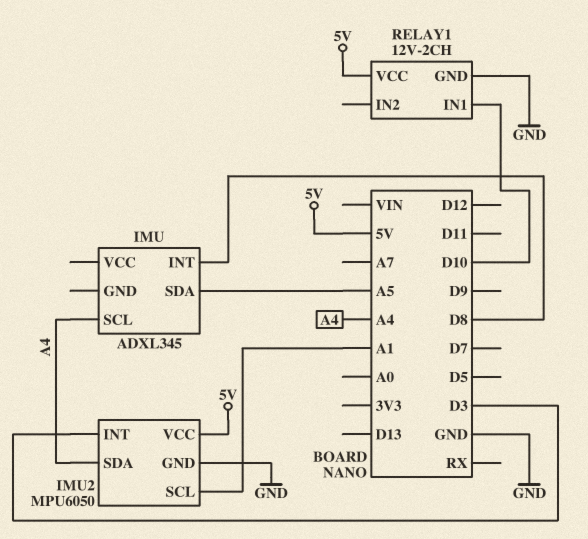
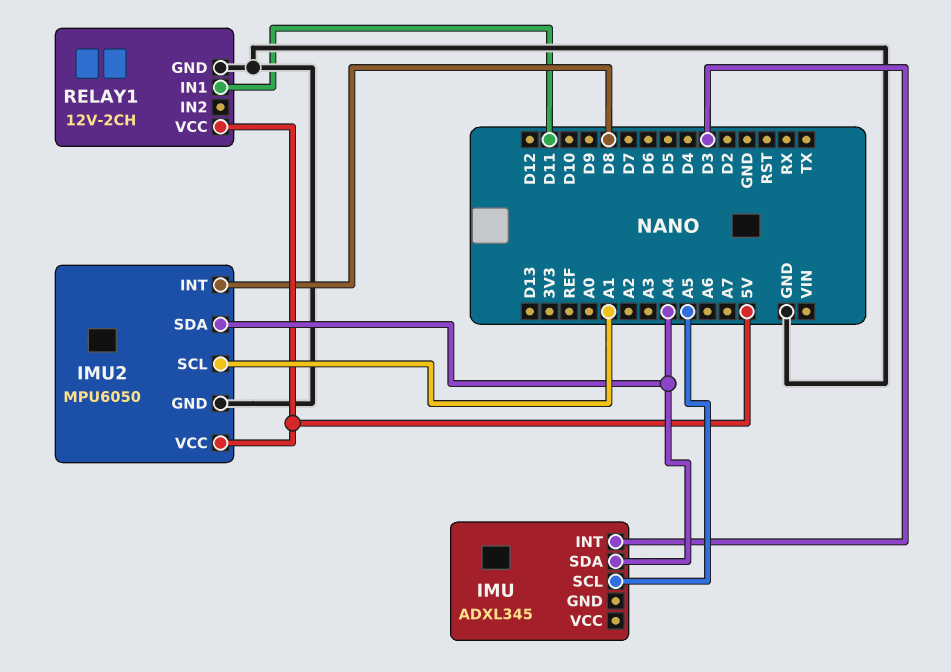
IMU pin INT: D8 -> D3
IMU pin SCL: A4 -> A5
IMU pin SDA: A5 -> A4
IMU2 pin INT: D3 -> D8
RELAY1 pin IN1: D10 -> D11

